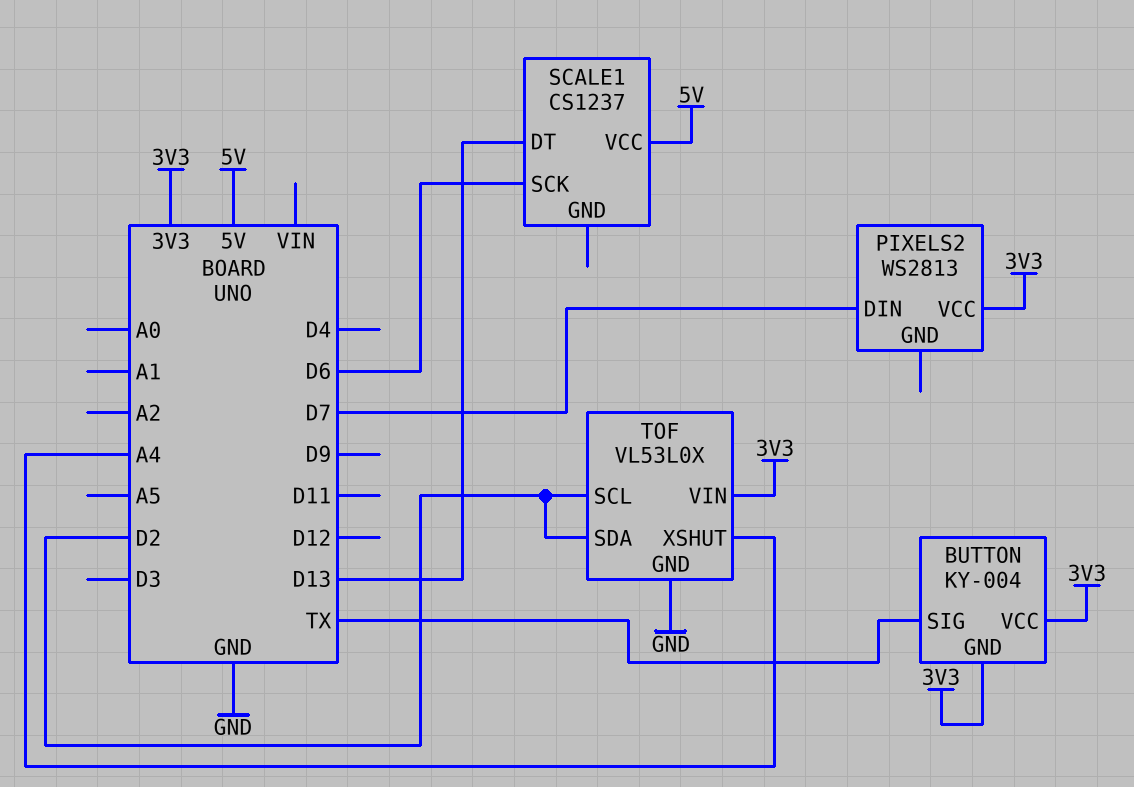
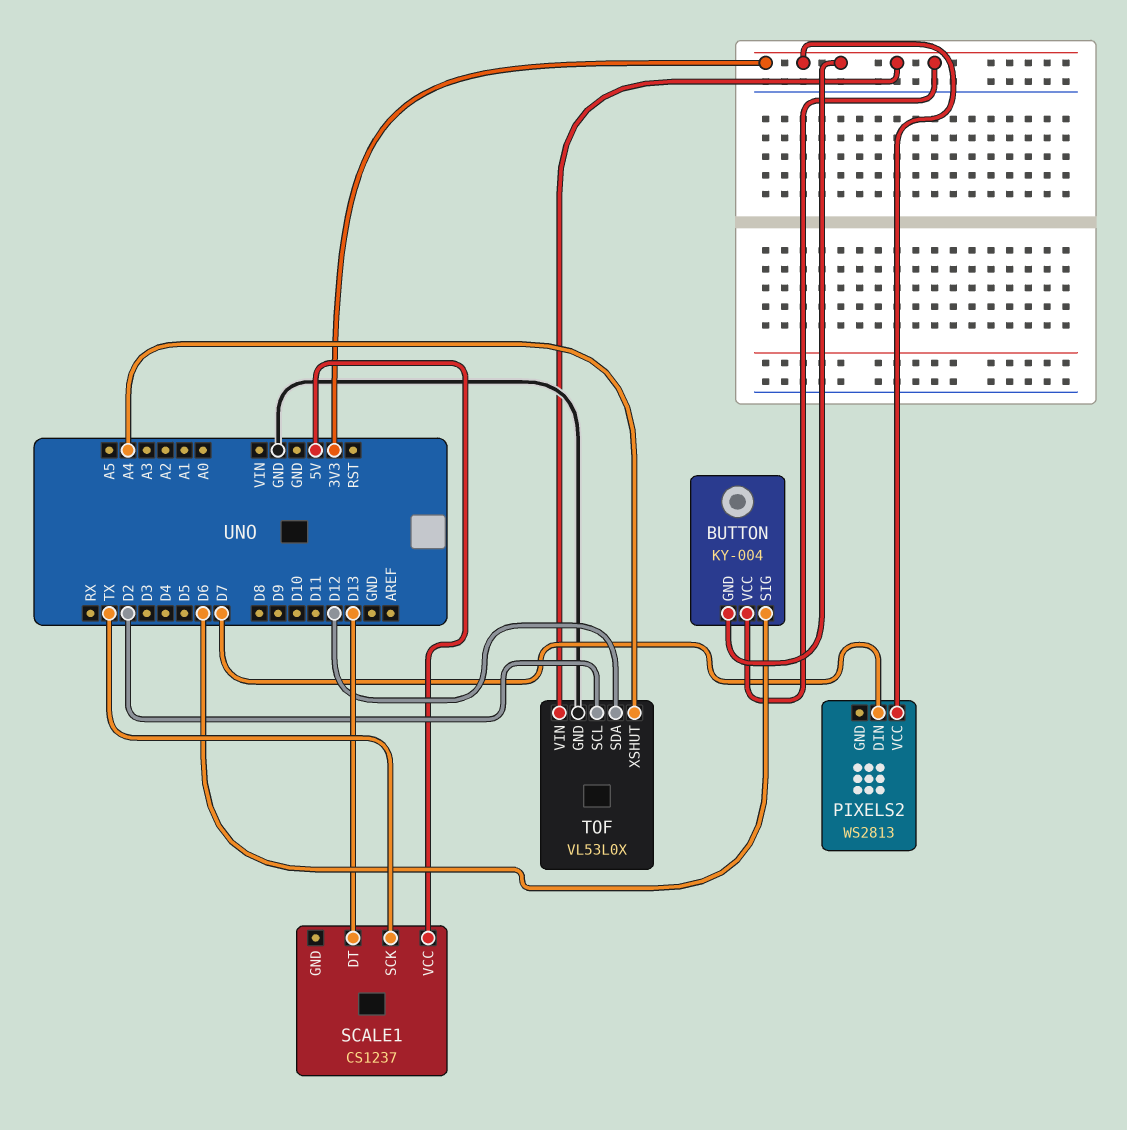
BUTTON pin SIG: TX -> D6
SCALE1 pin SCK: D6 -> TX
TOF pin SDA: D2 -> D12

